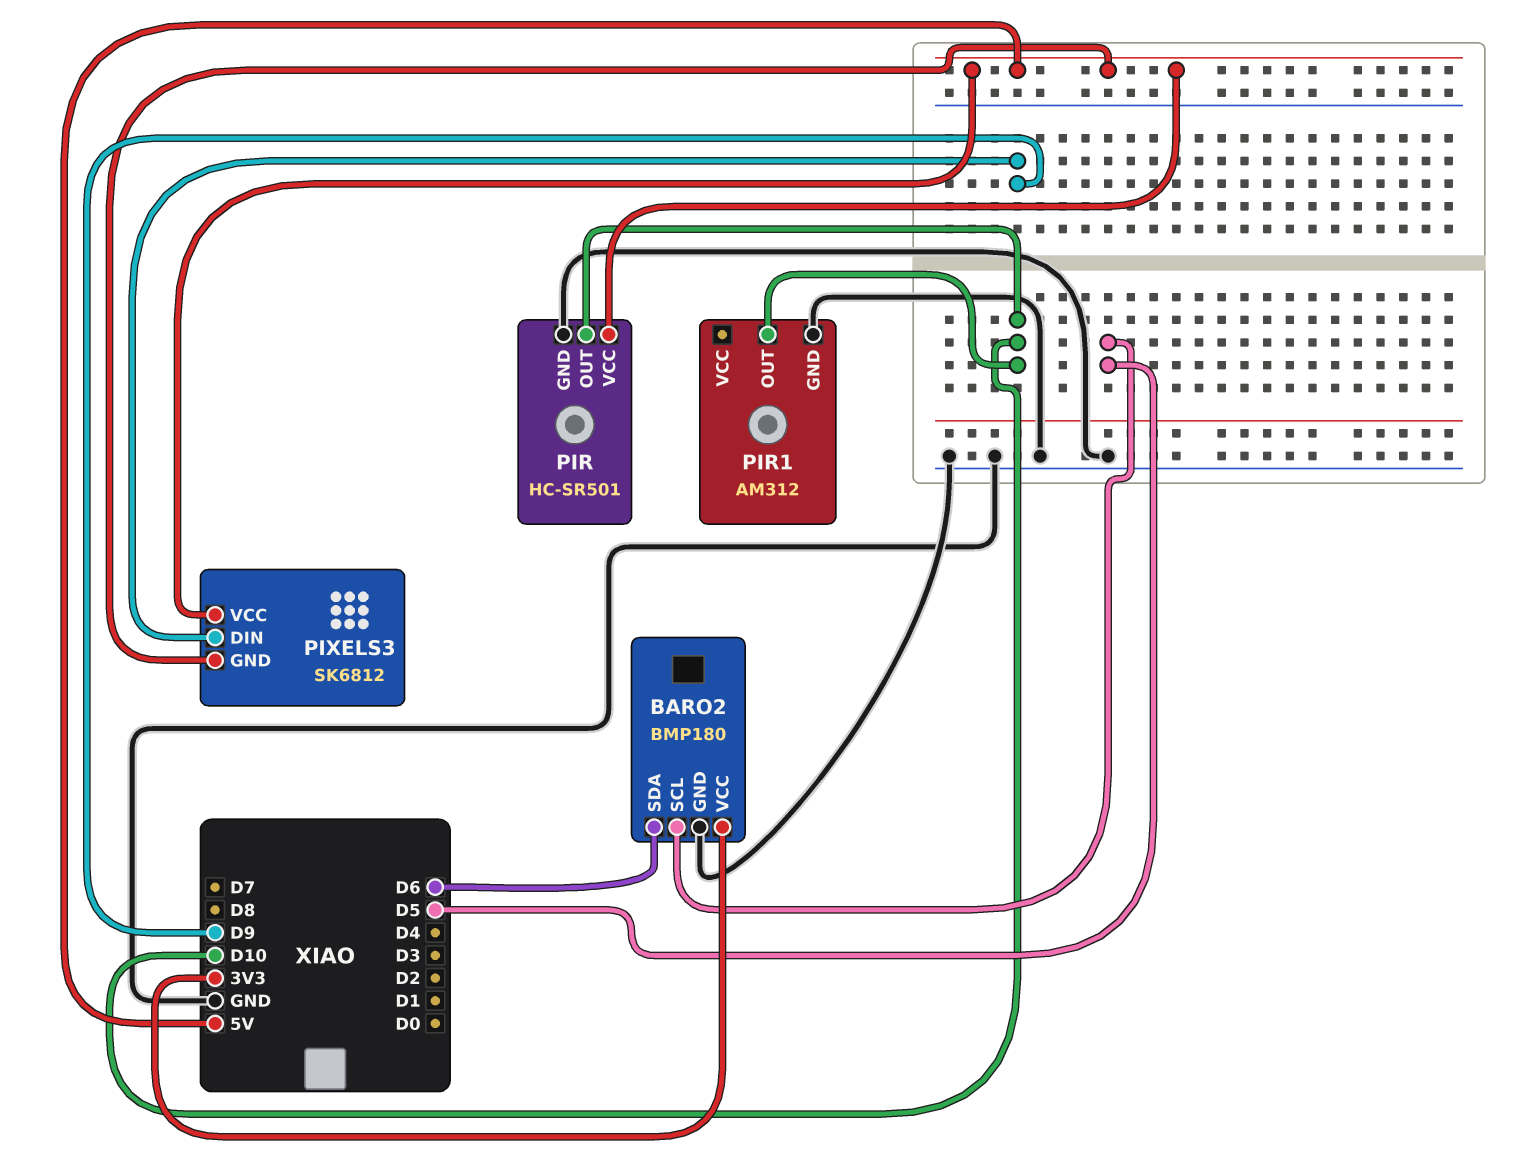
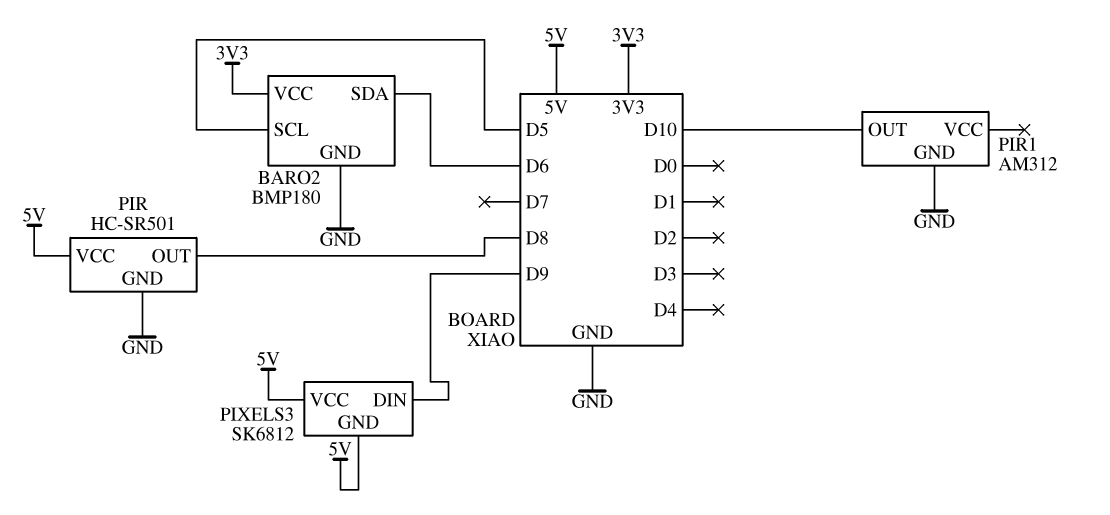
PIR pin OUT: D10 -> D8

